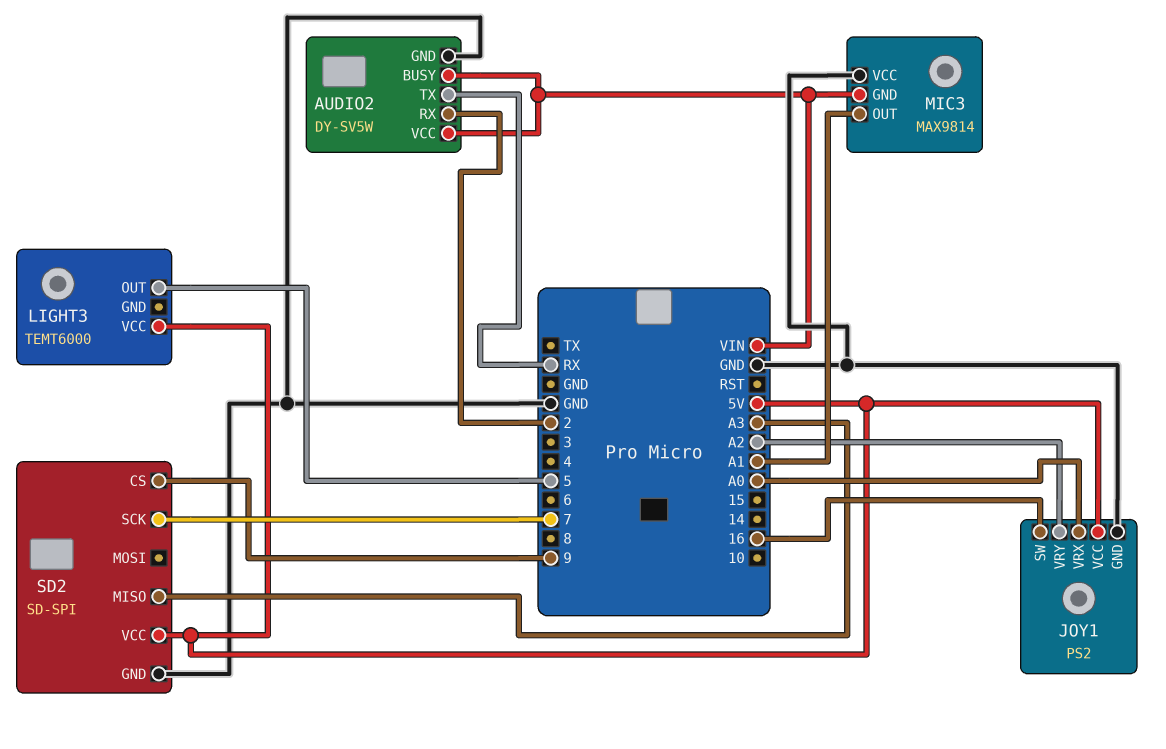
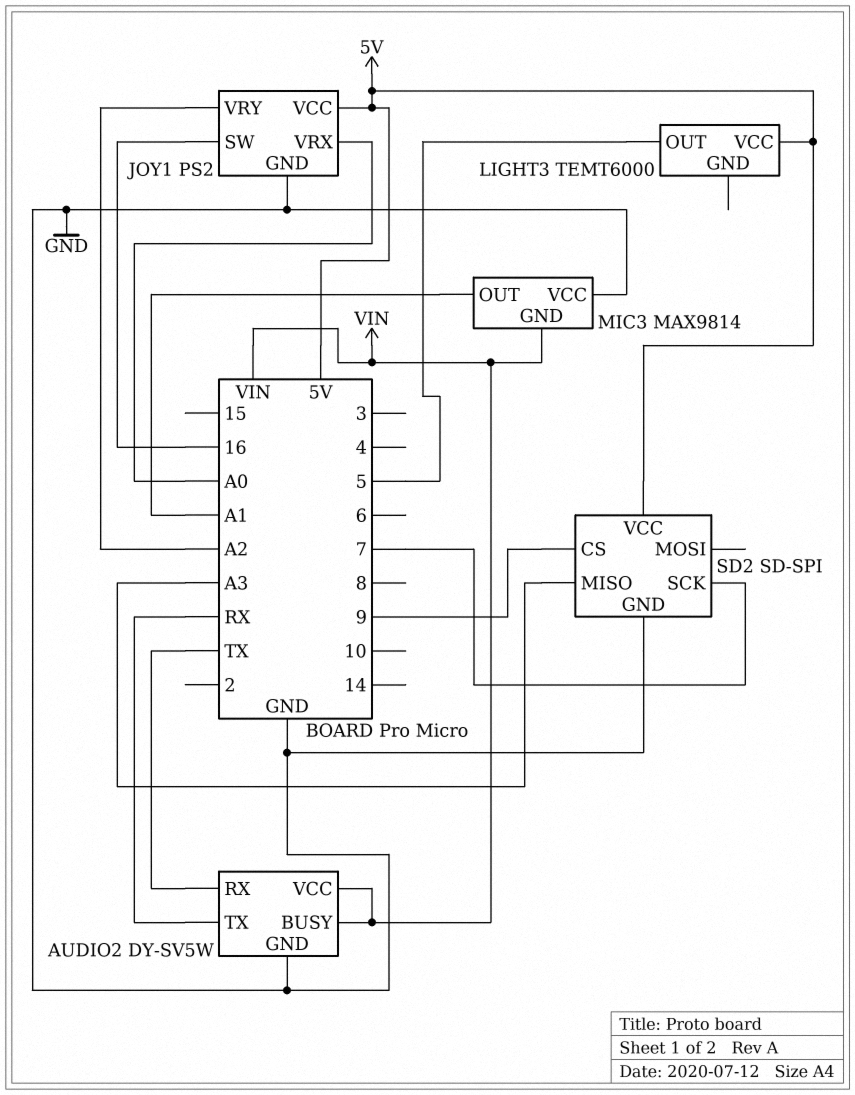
AUDIO2 pin RX: 2 -> TX

